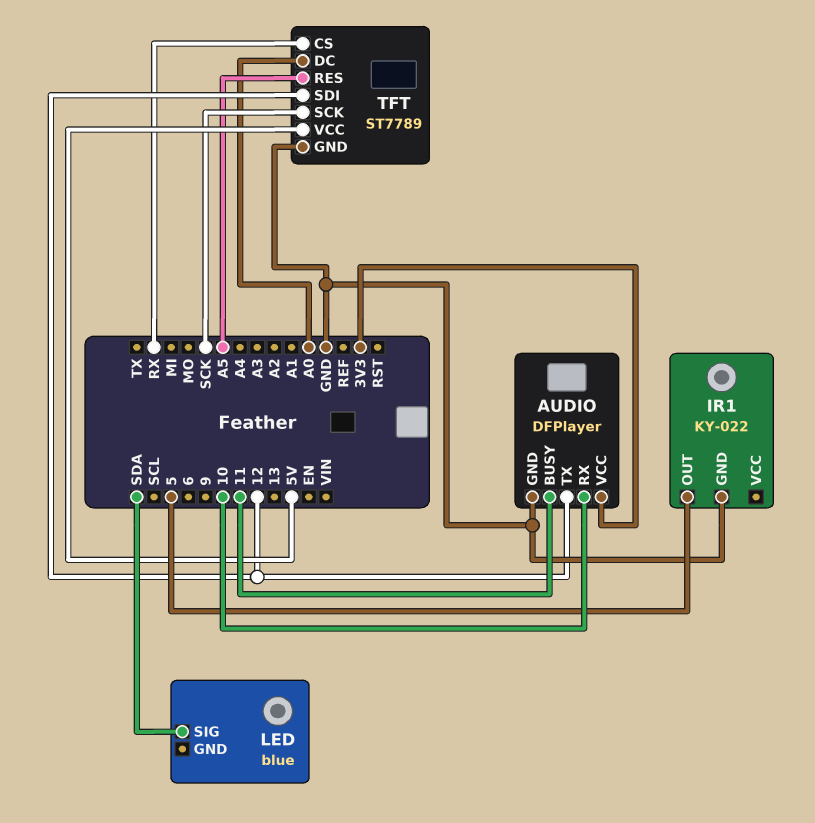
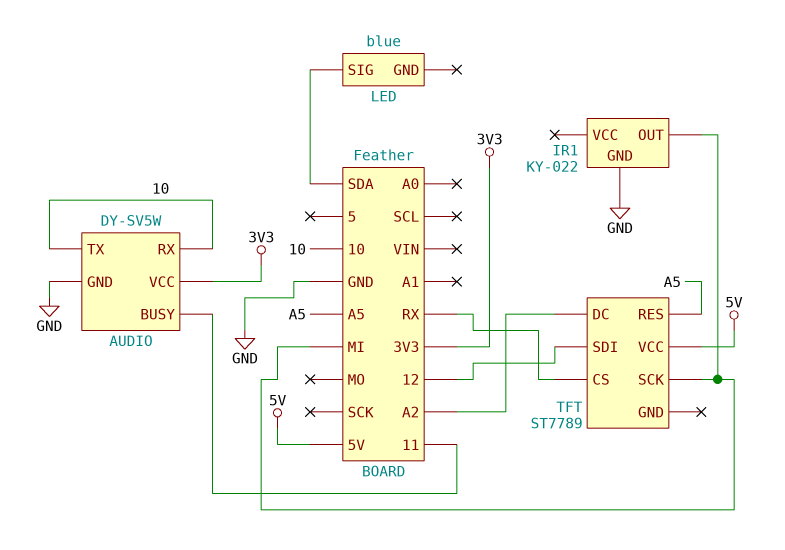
AUDIO: DFPlayer -> DY-SV5W
AUDIO pin TX: 12 -> 10
IR1 pin OUT: 5 -> MI
TFT pin DC: A0 -> A2
TFT pin GND: GND -> none
TFT pin SCK: SCK -> MI

